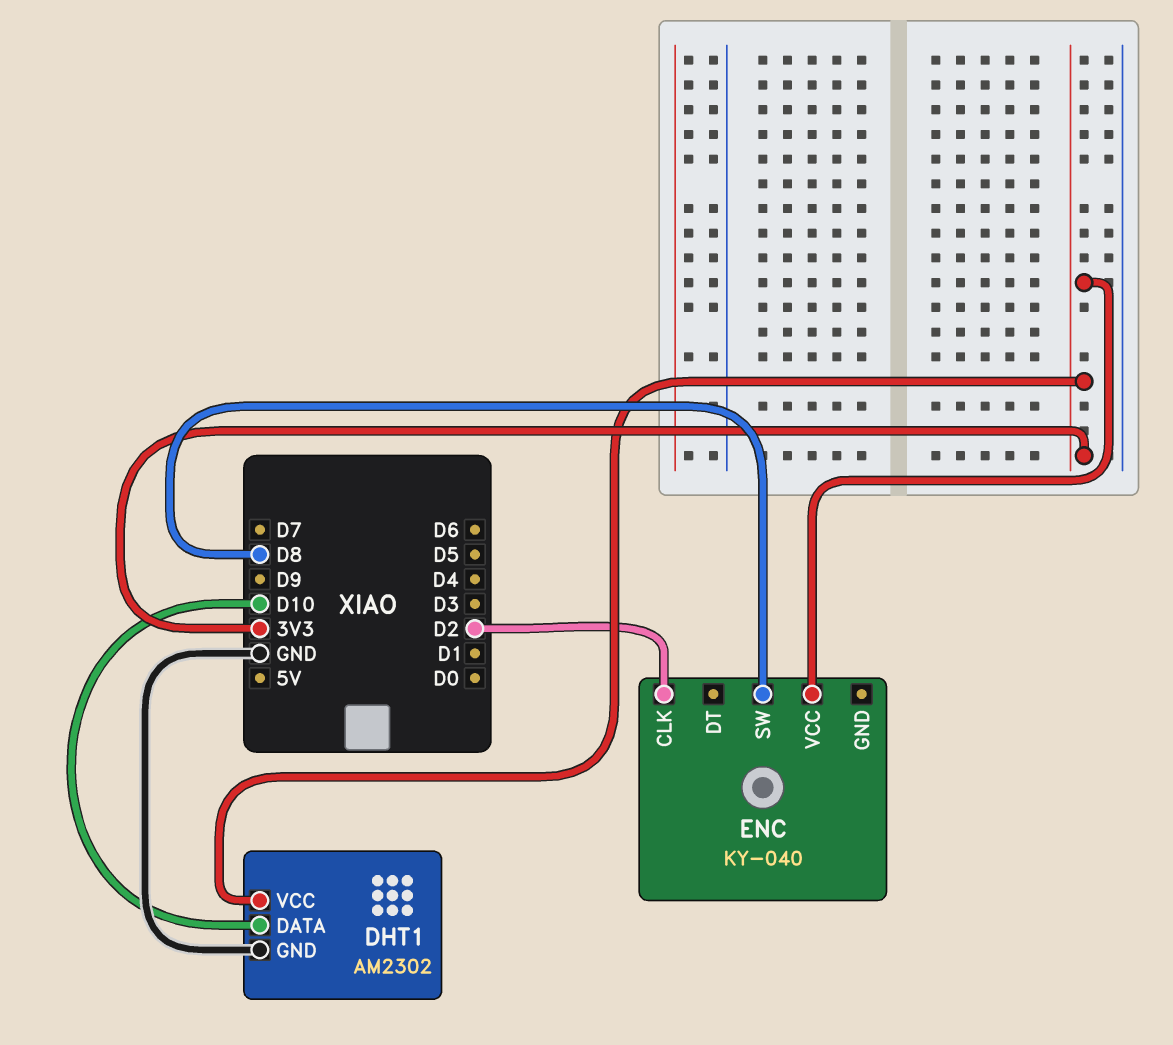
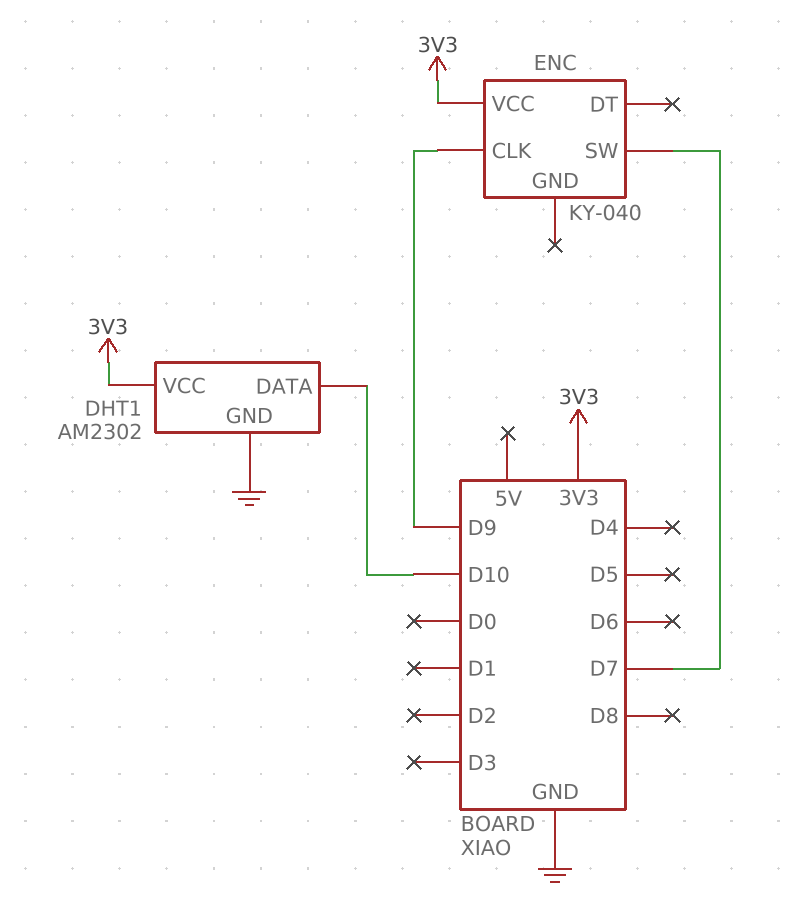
ENC pin CLK: D2 -> D9
ENC pin SW: D8 -> D7

